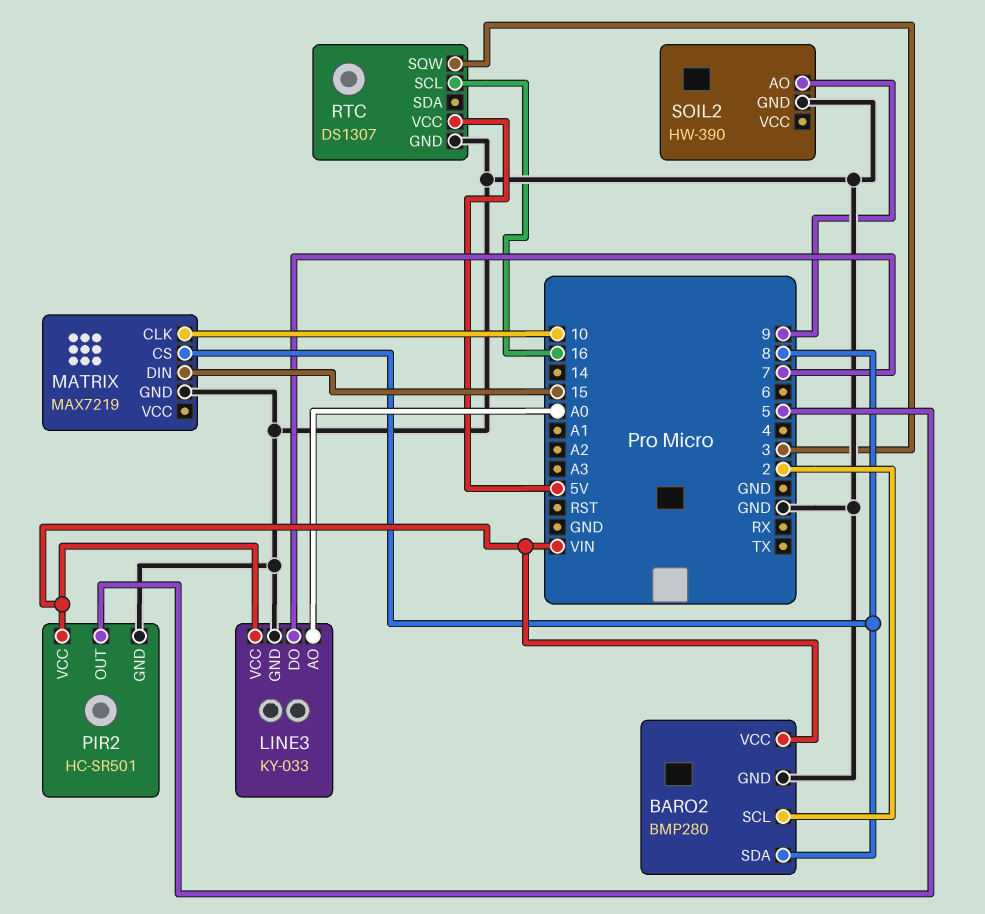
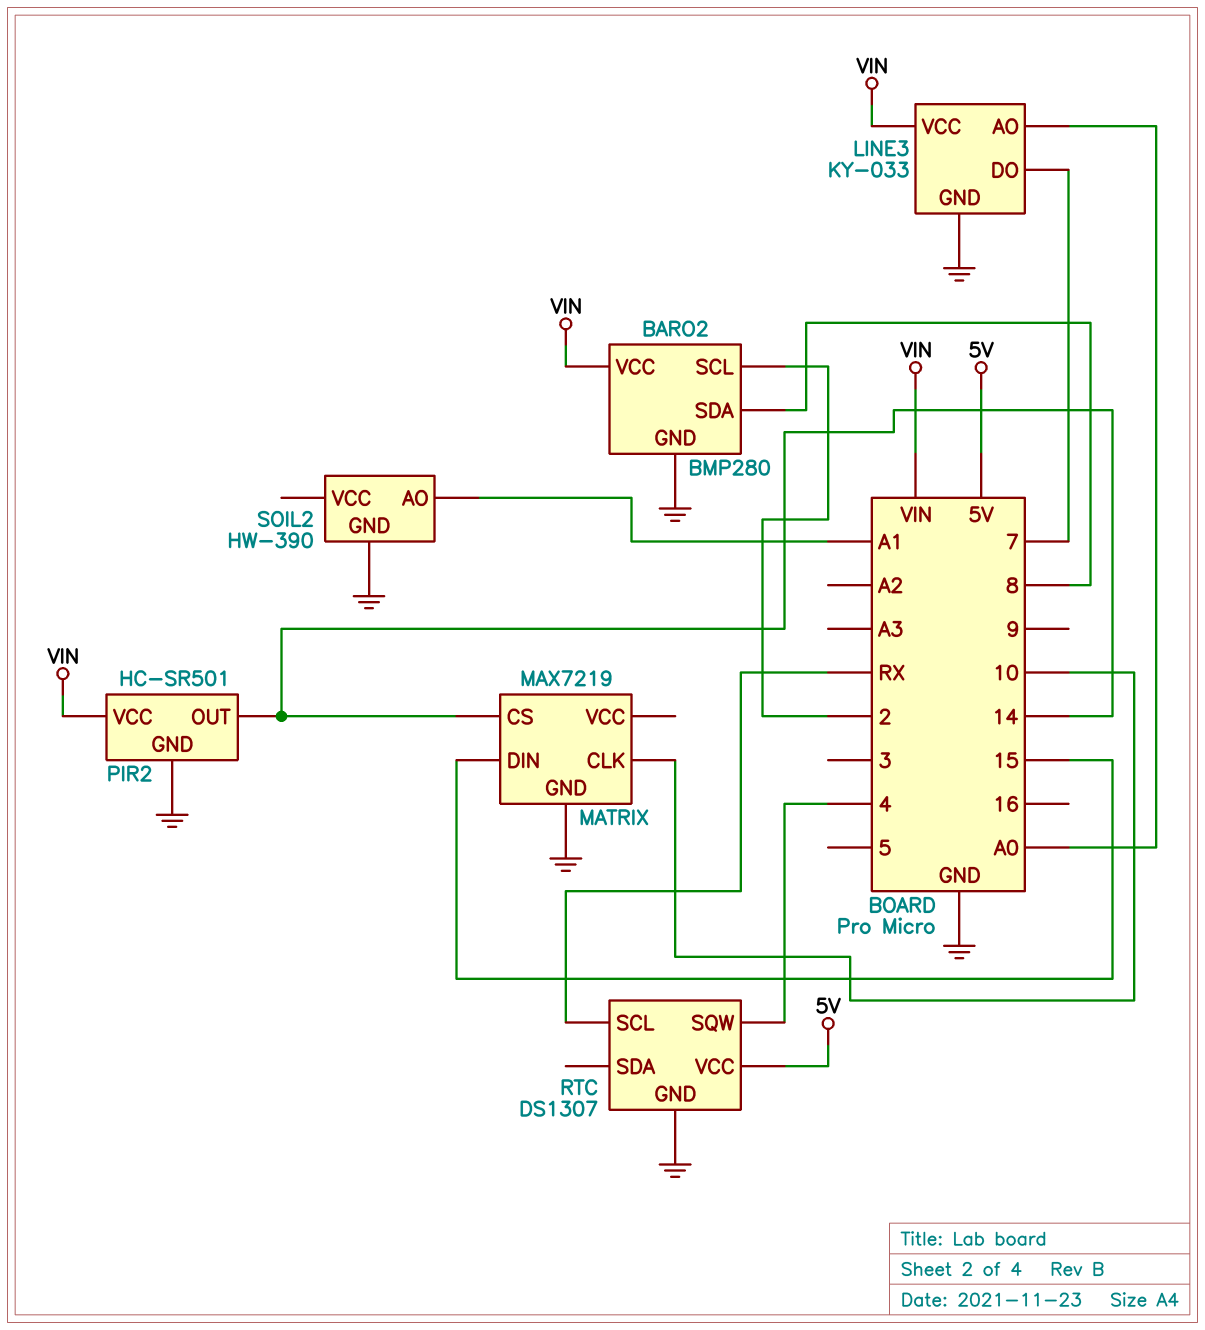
MATRIX pin CS: 8 -> 14
PIR2 pin OUT: 5 -> 14
RTC pin SCL: 16 -> RX
RTC pin SQW: 3 -> 4
SOIL2 pin AO: 9 -> A1

